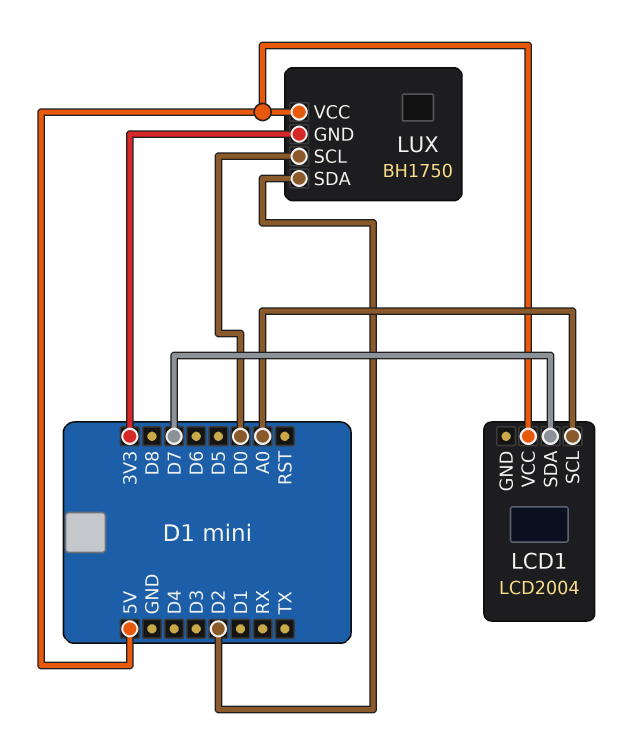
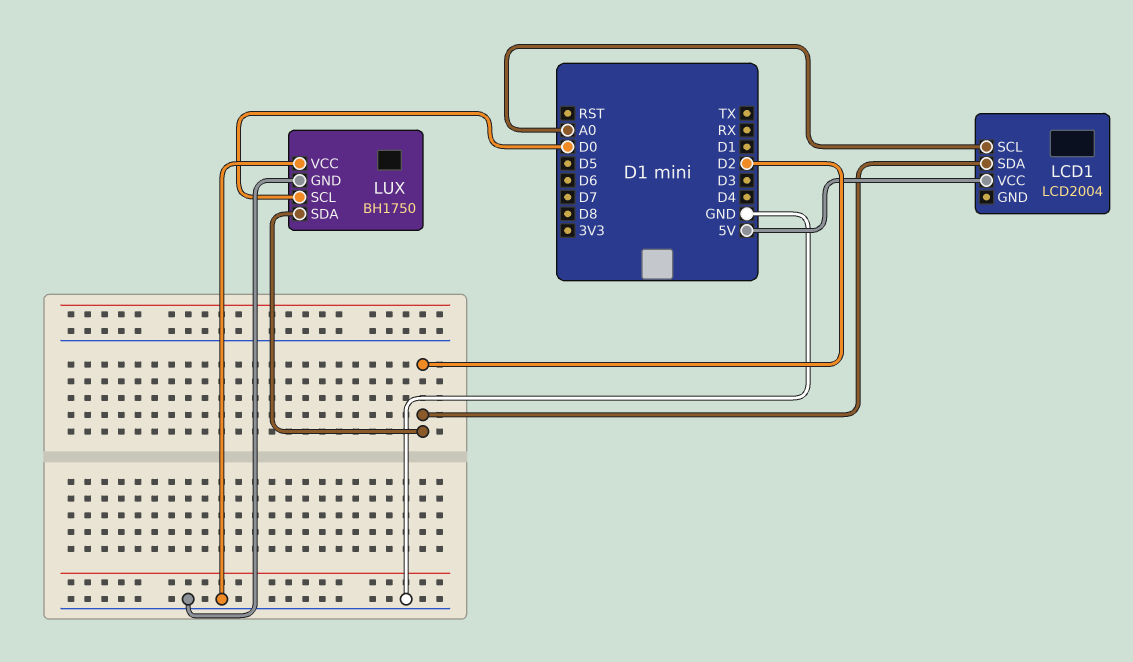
LCD1 pin SDA: D7 -> D2
LUX pin GND: 3V3 -> GND
LUX pin VCC: 5V -> GND

